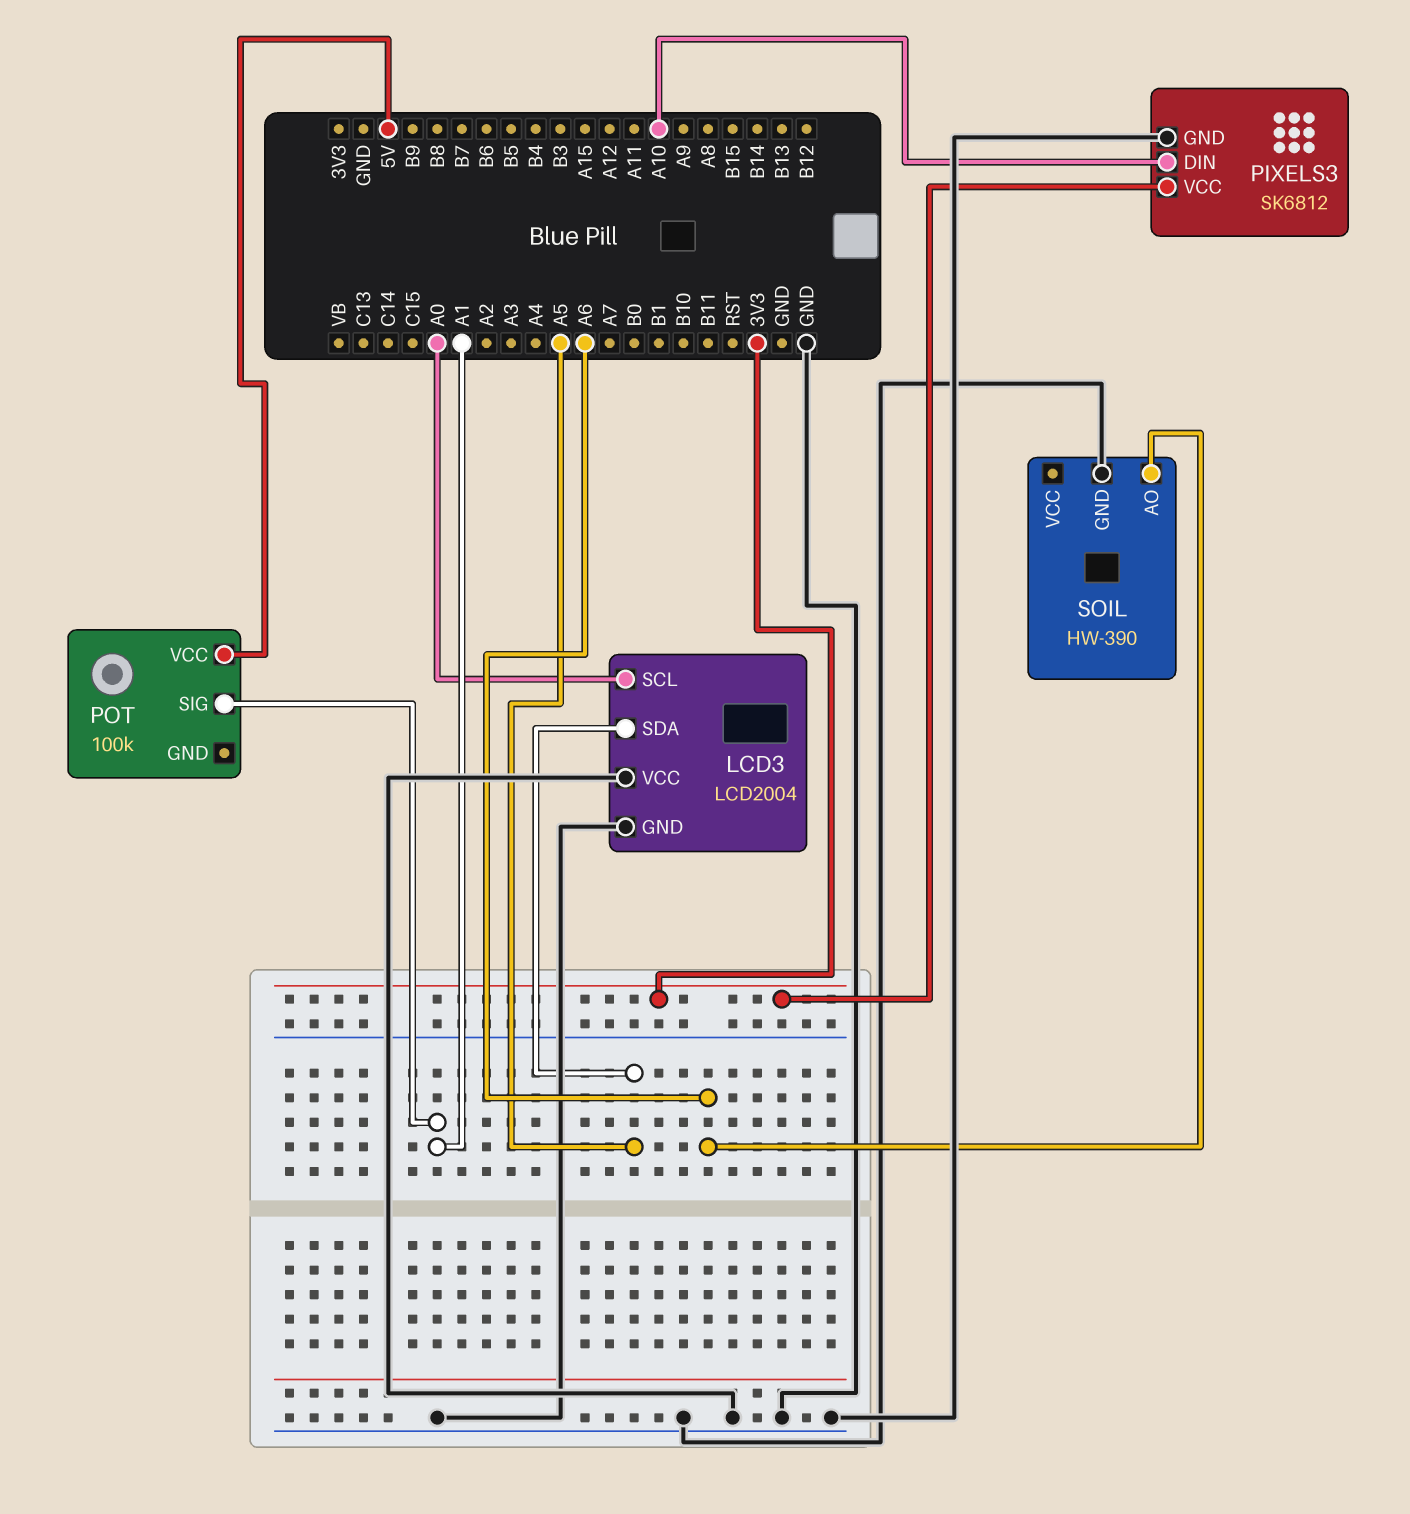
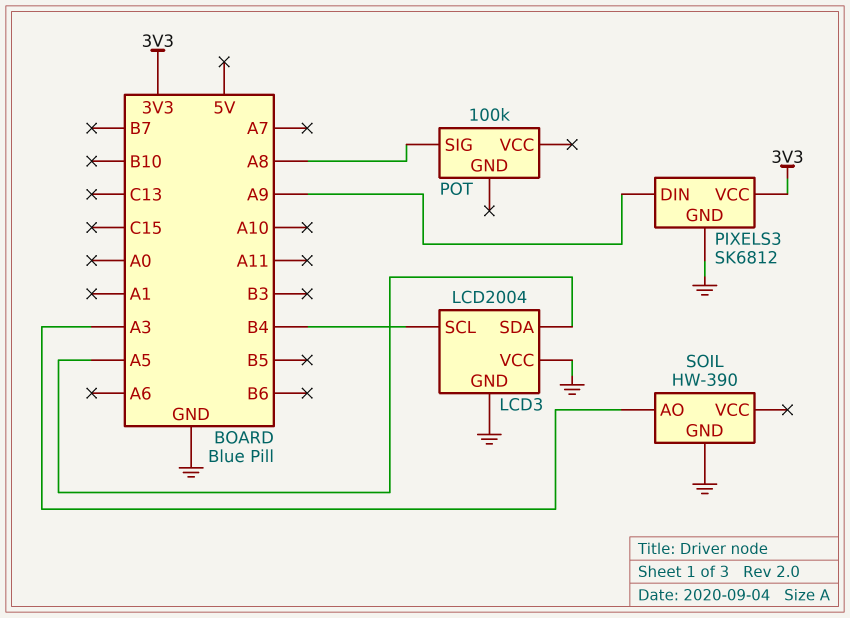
LCD3 pin SCL: A0 -> B4
PIXELS3 pin DIN: A10 -> A9
POT pin SIG: A1 -> A8
POT pin VCC: 5V -> none
SOIL pin AO: A6 -> A3

